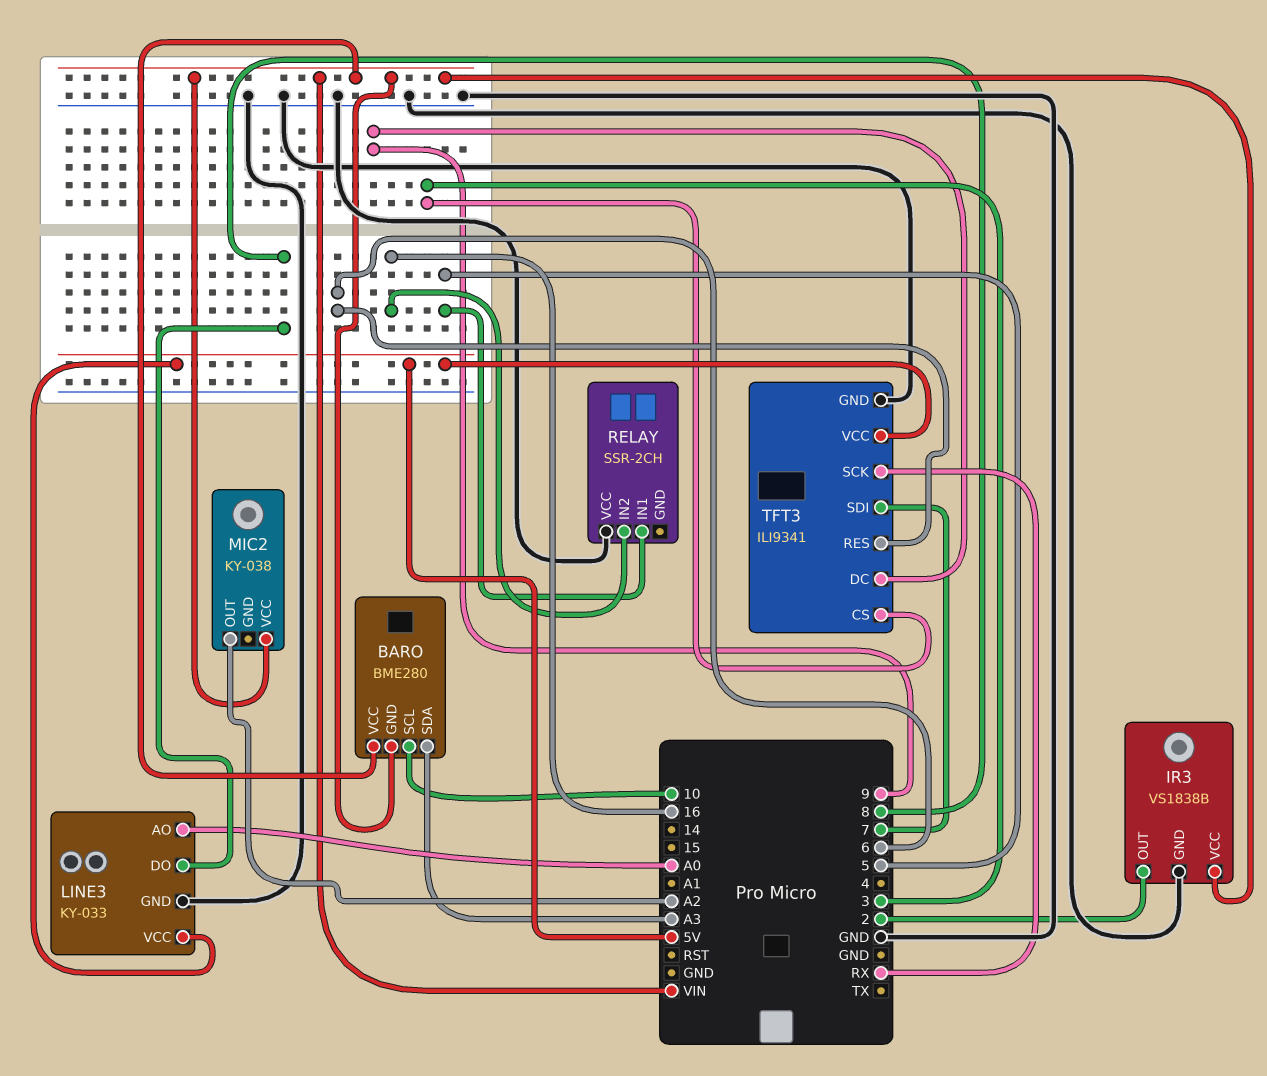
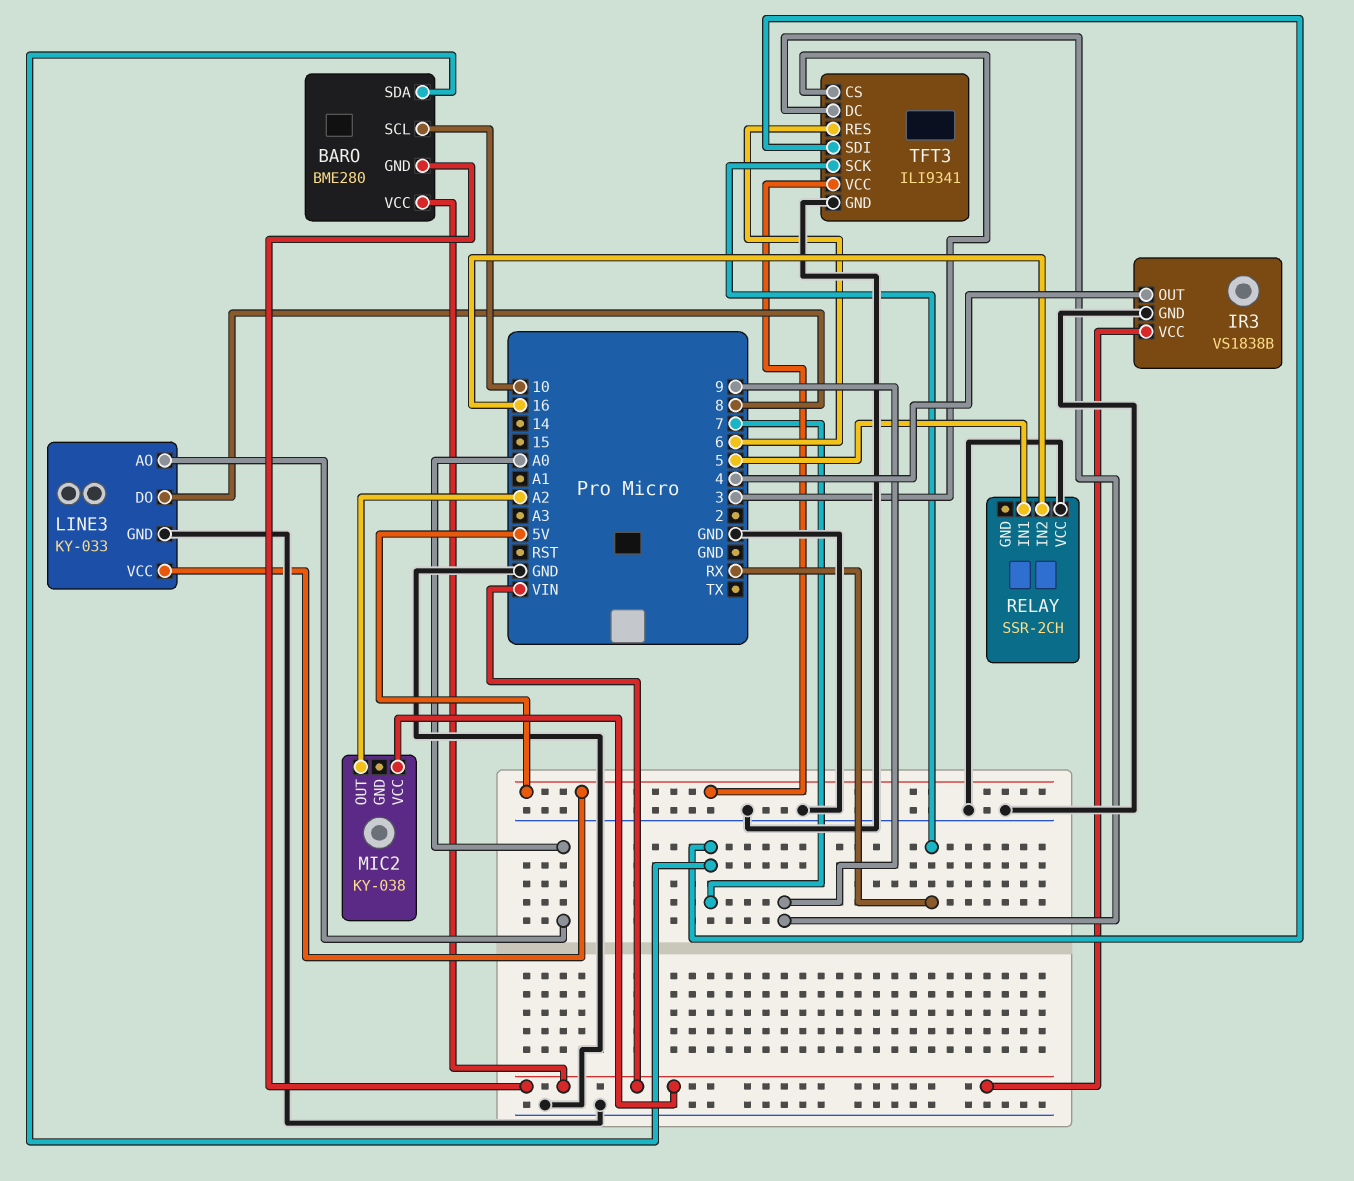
BARO pin SDA: A3 -> 7
IR3 pin OUT: 2 -> 4

